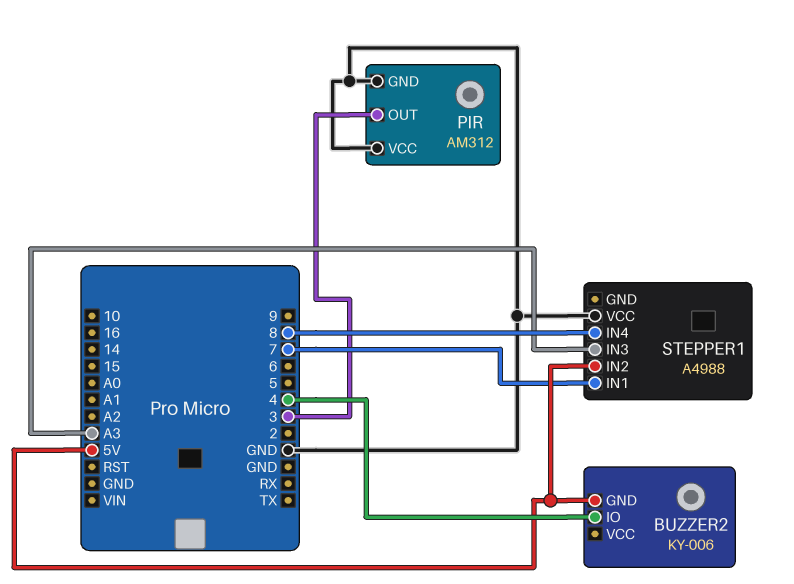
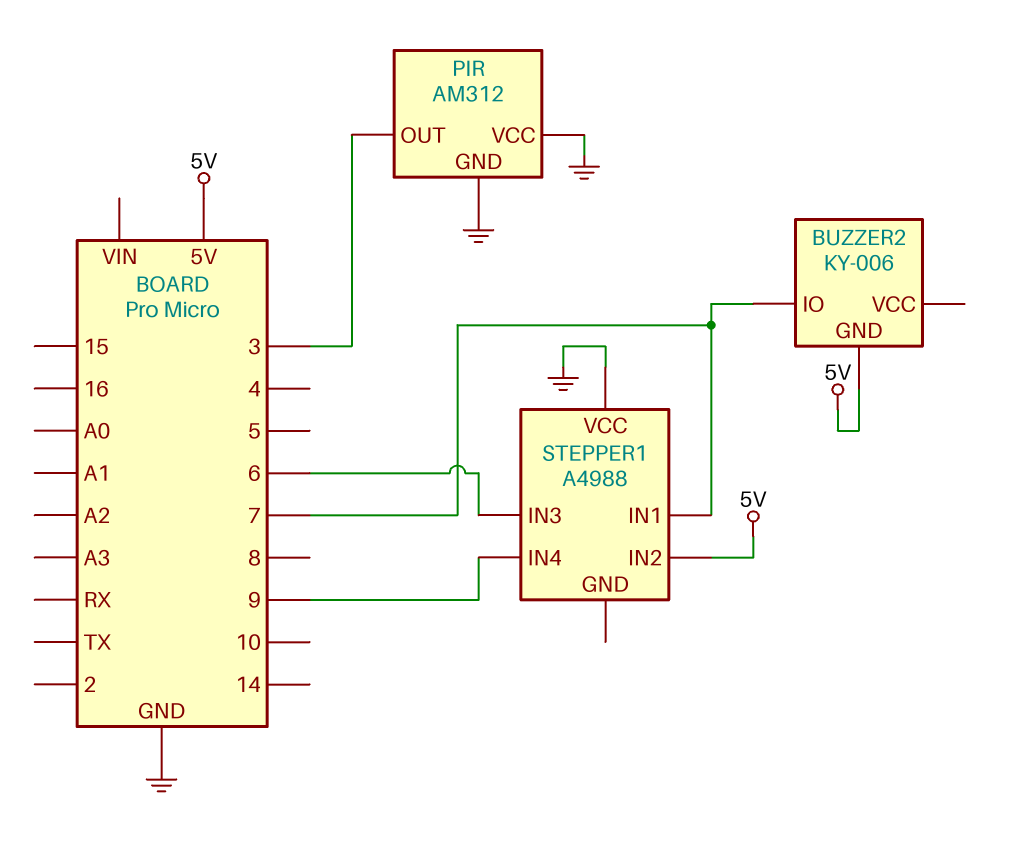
BUZZER2 pin IO: 4 -> 7
STEPPER1 pin IN3: A3 -> 6
STEPPER1 pin IN4: 8 -> 9

